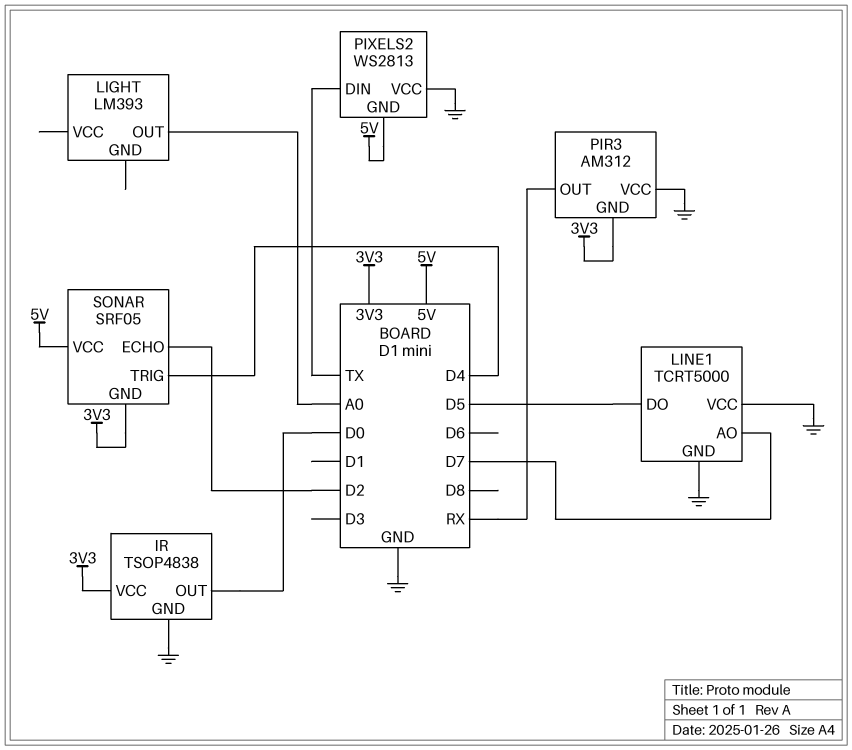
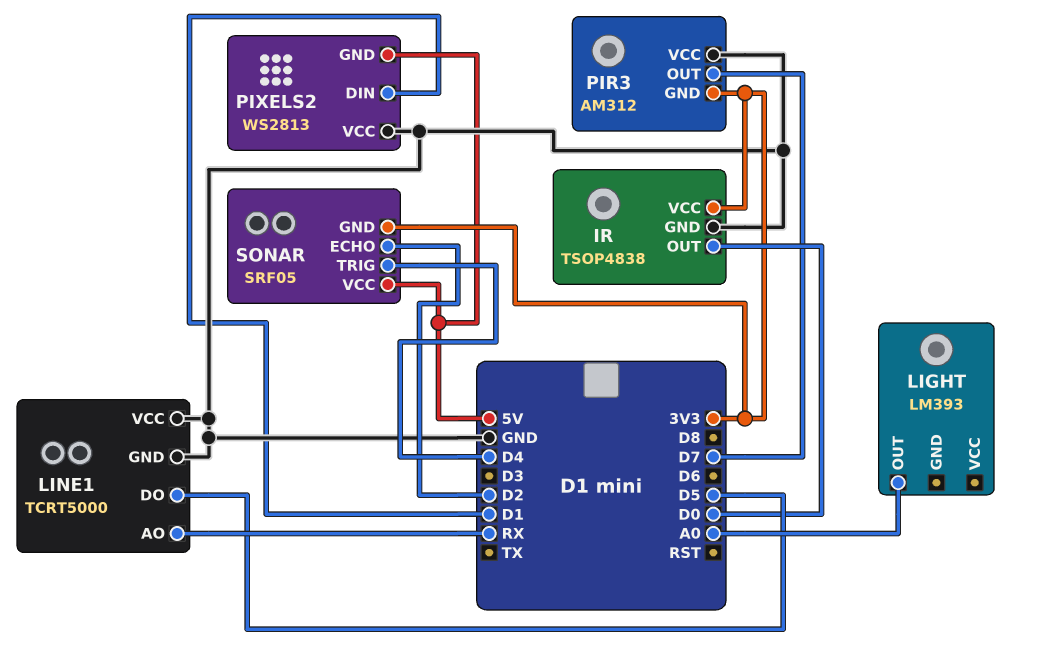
LINE1 pin AO: D7 -> RX
PIR3 pin OUT: RX -> D7
PIXELS2 pin DIN: TX -> D1

